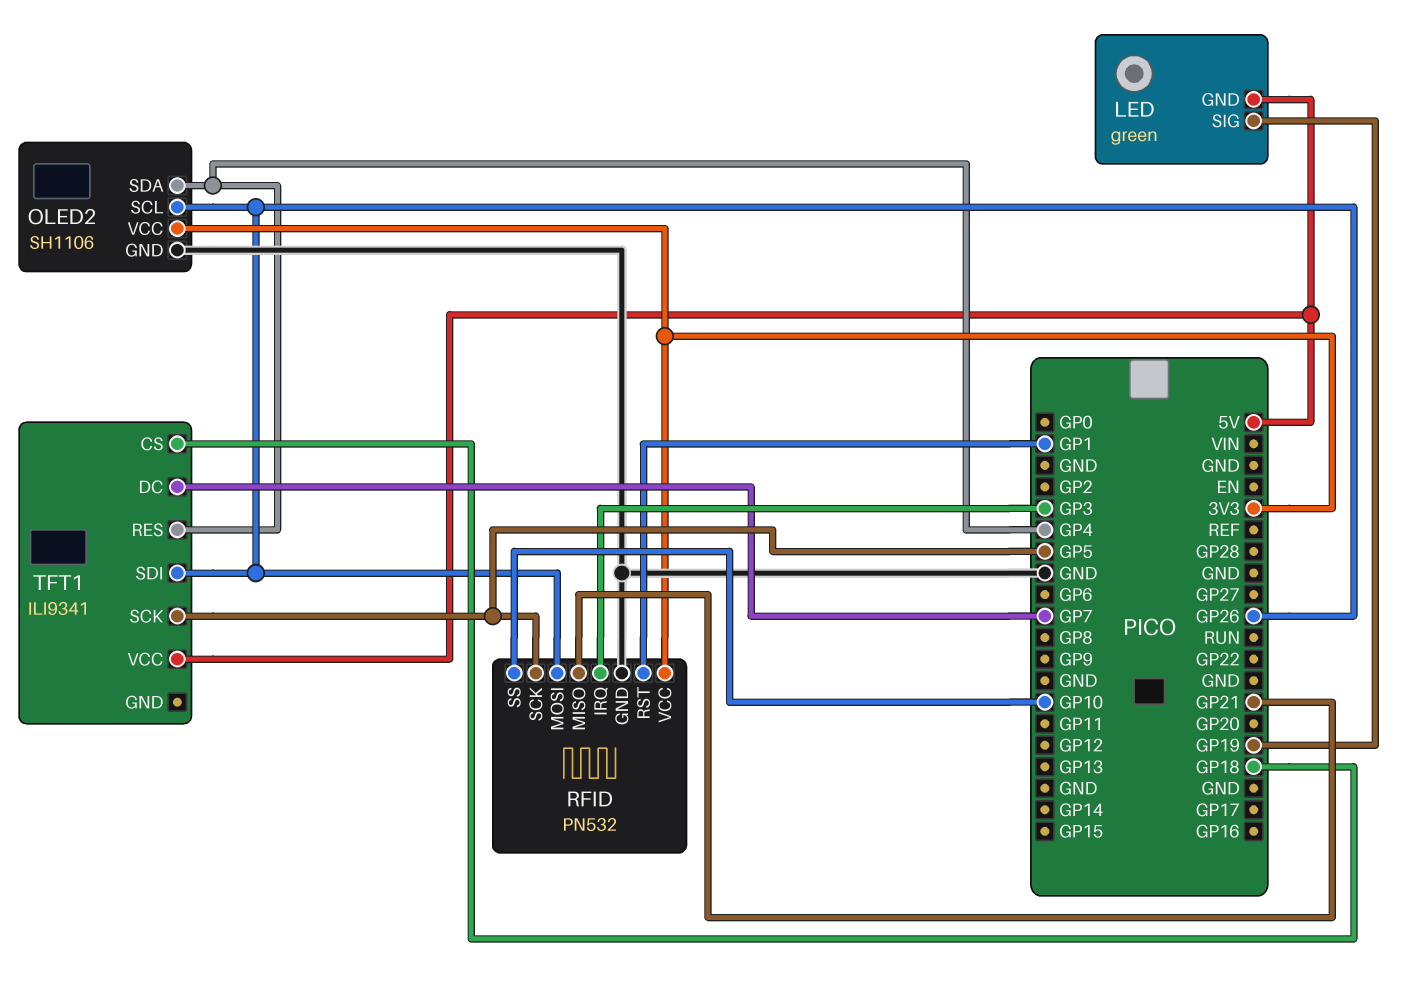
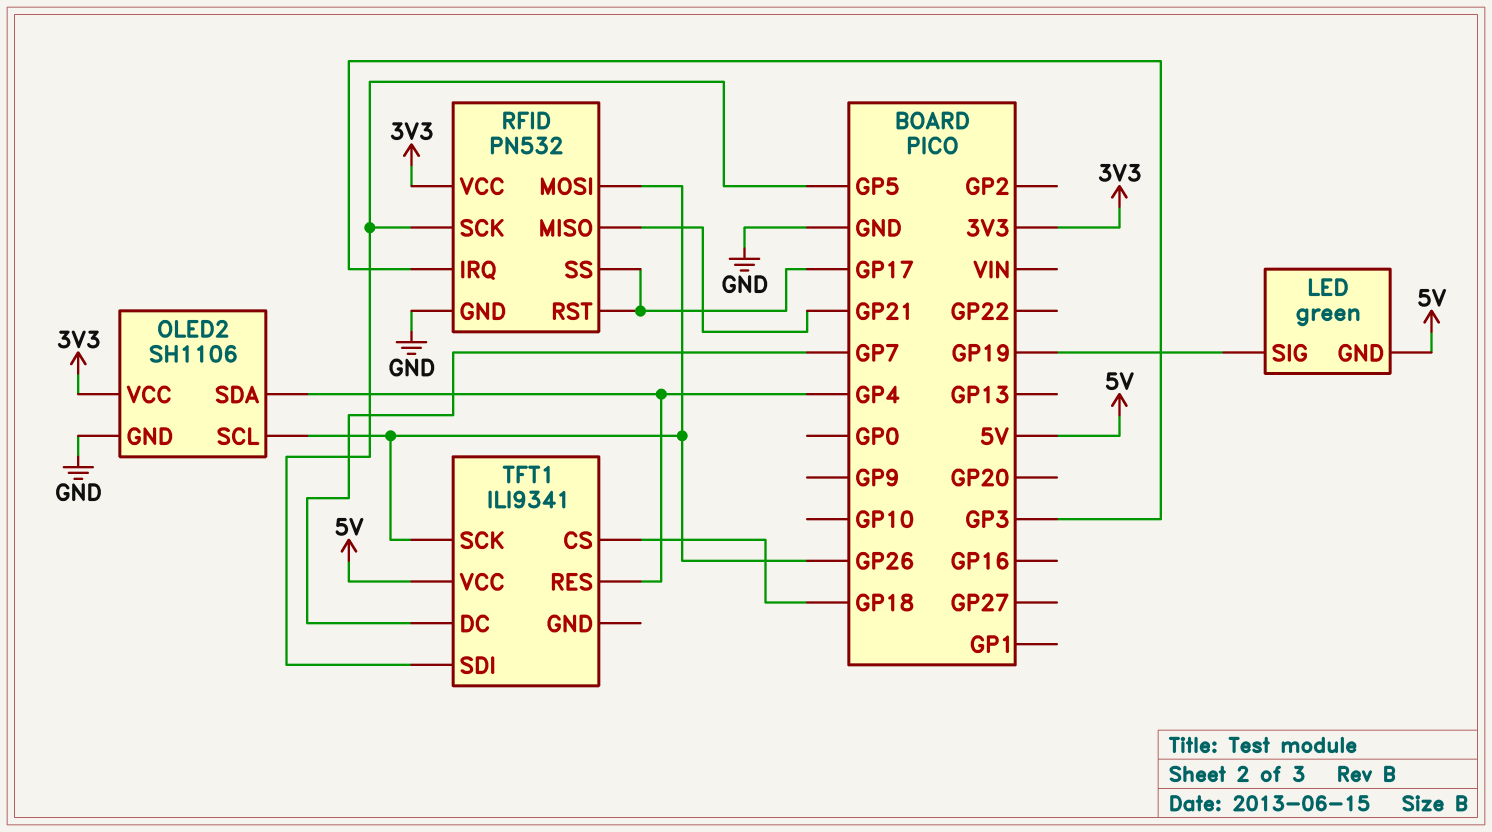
RFID pin RST: GP1 -> GP17
RFID pin SS: GP10 -> GP17
TFT1 pin SCK: GP5 -> GP26
TFT1 pin SDI: GP26 -> GP5

